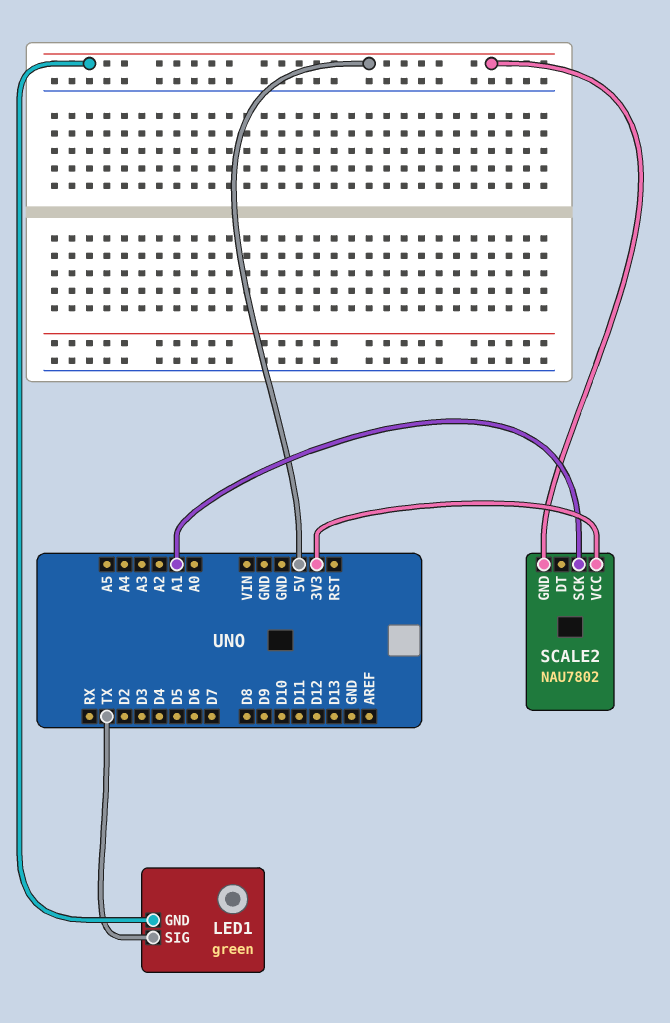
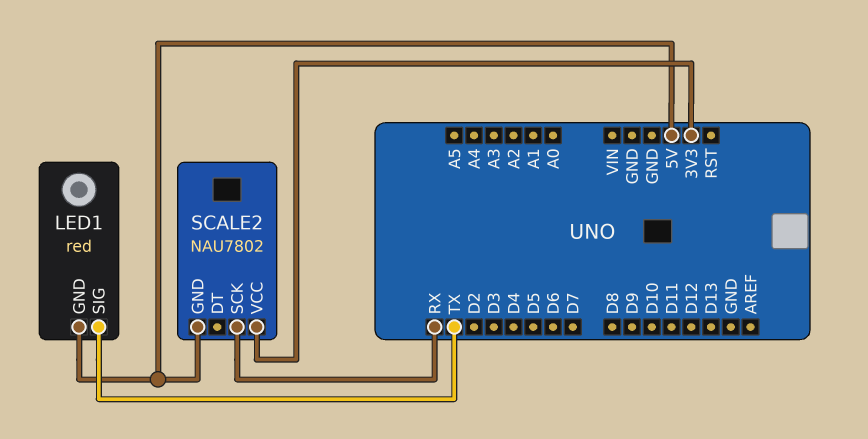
LED1: green -> red
SCALE2 pin SCK: A1 -> RX

